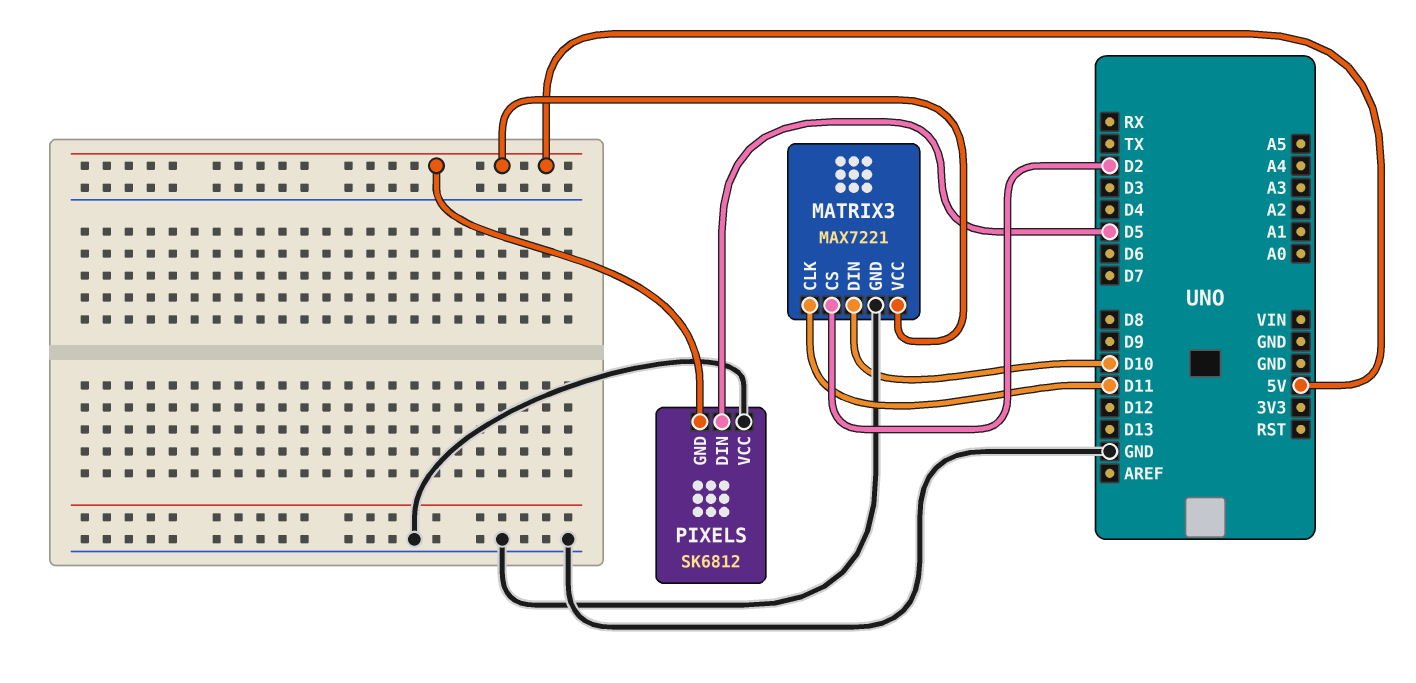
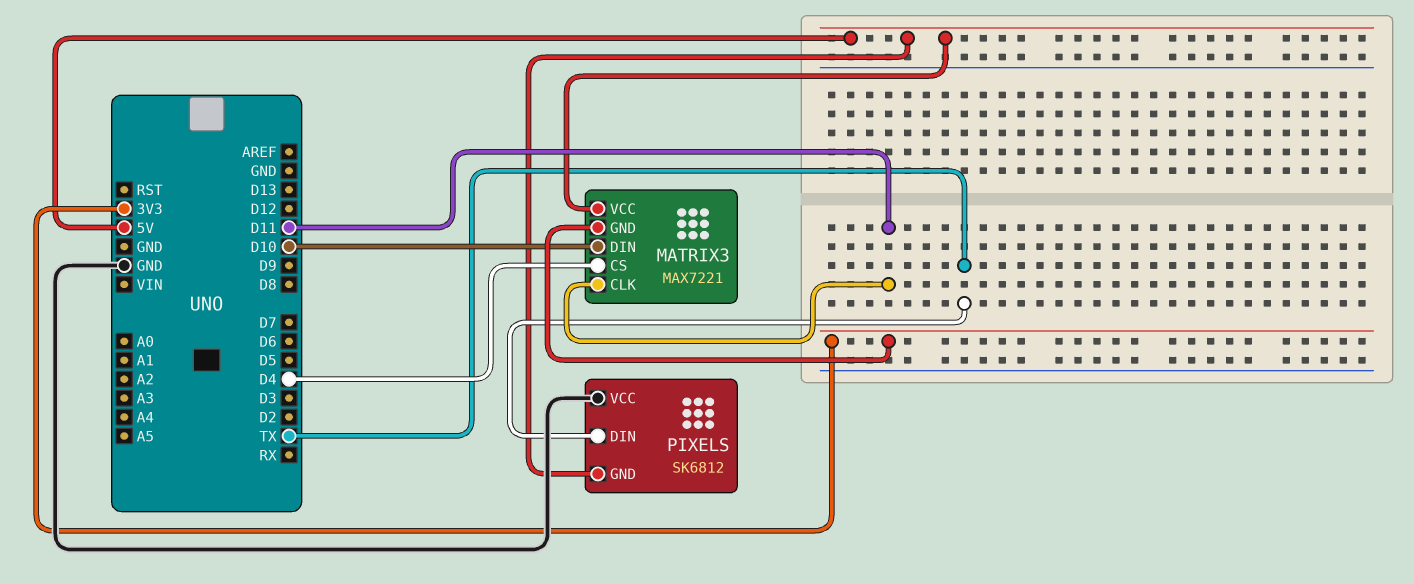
MATRIX3 pin CS: D2 -> D4
MATRIX3 pin GND: GND -> 3V3
PIXELS pin DIN: D5 -> TX

